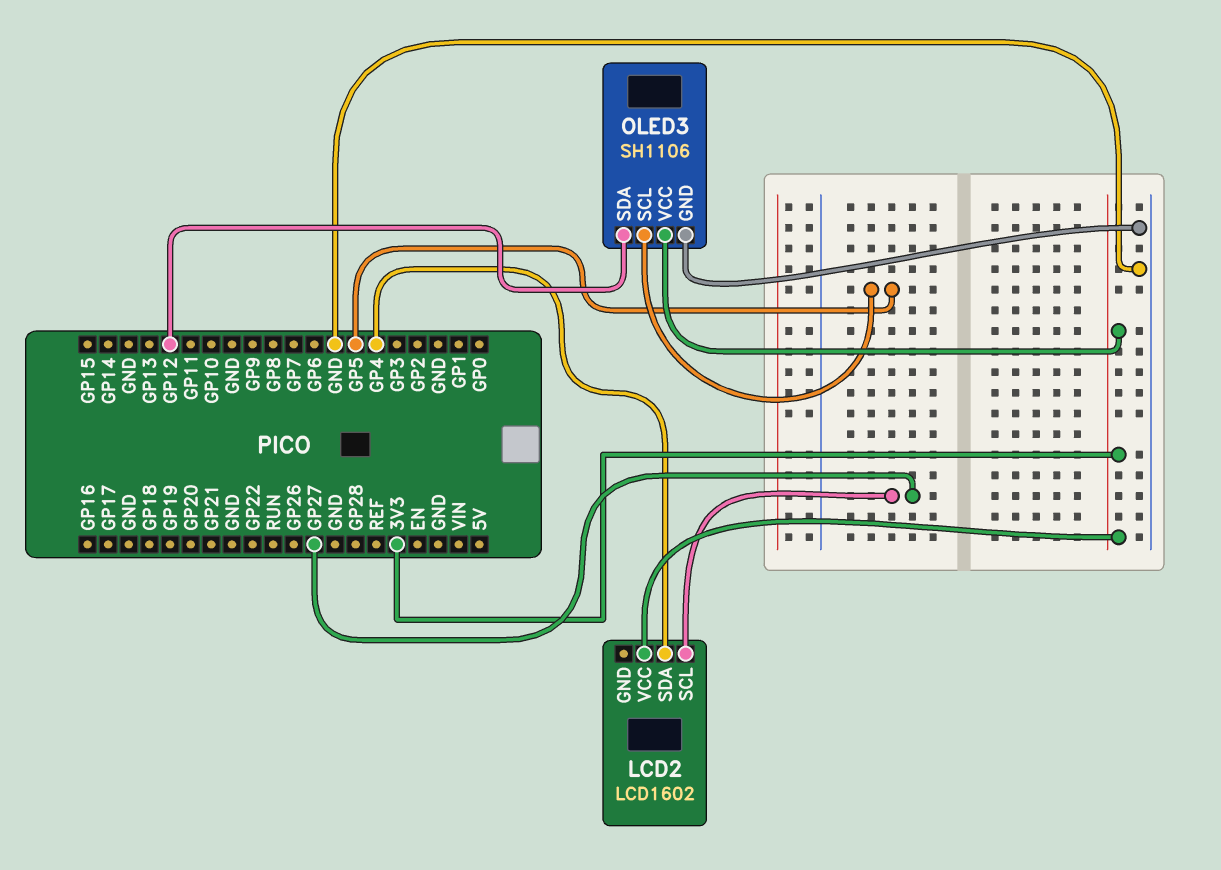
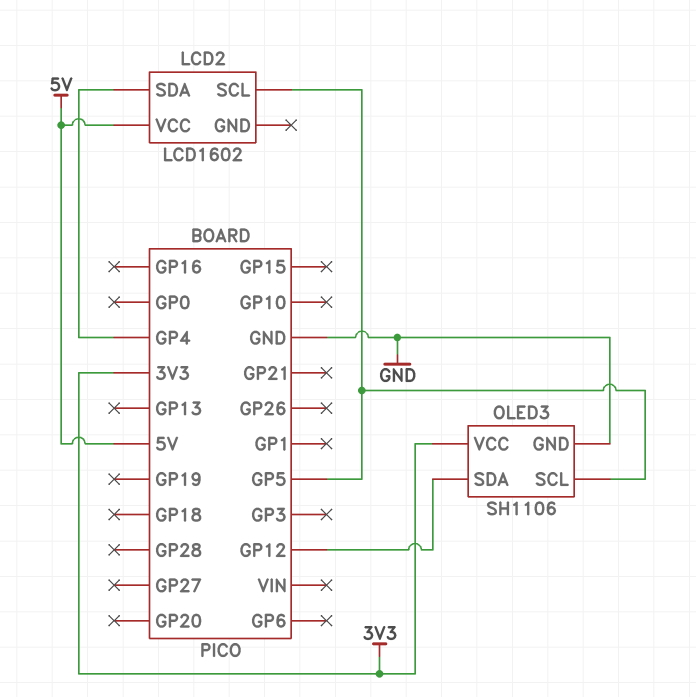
LCD2 pin SCL: GP27 -> GP5
LCD2 pin VCC: 3V3 -> 5V

